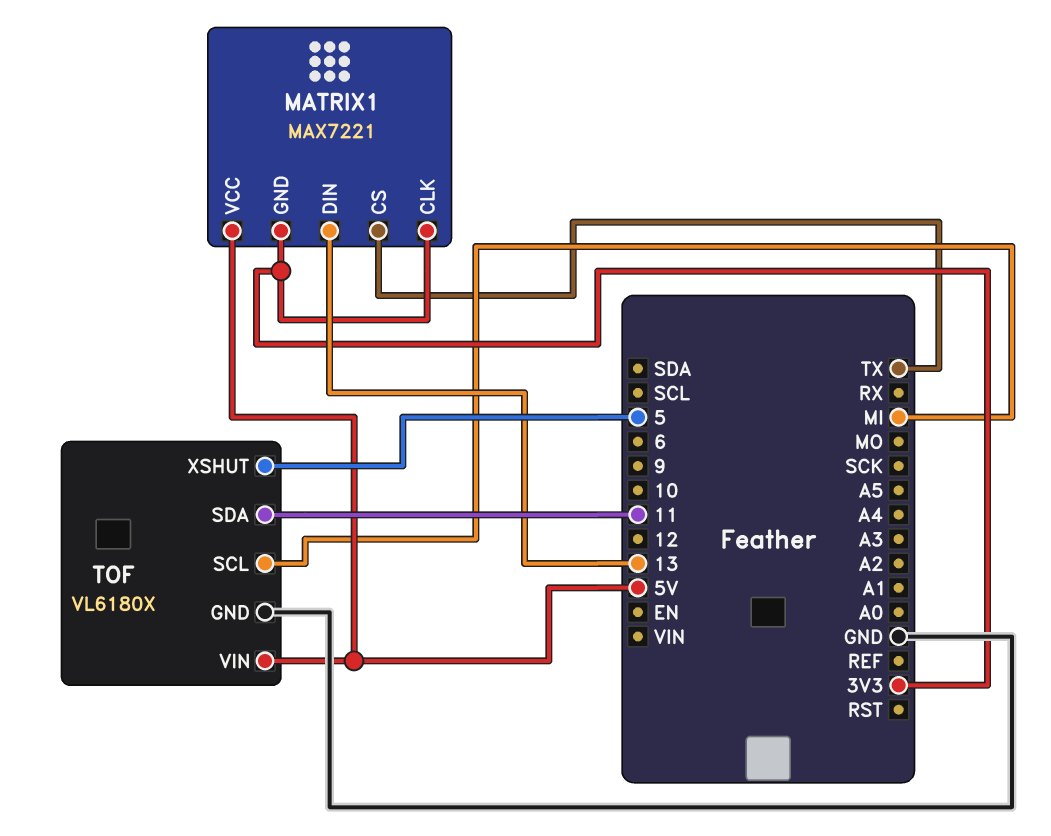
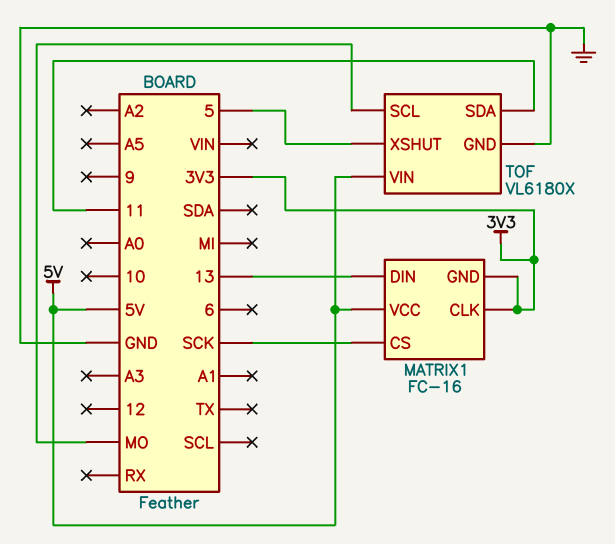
MATRIX1: MAX7221 -> FC-16
MATRIX1 pin CS: TX -> SCK
TOF pin SCL: MI -> MO

